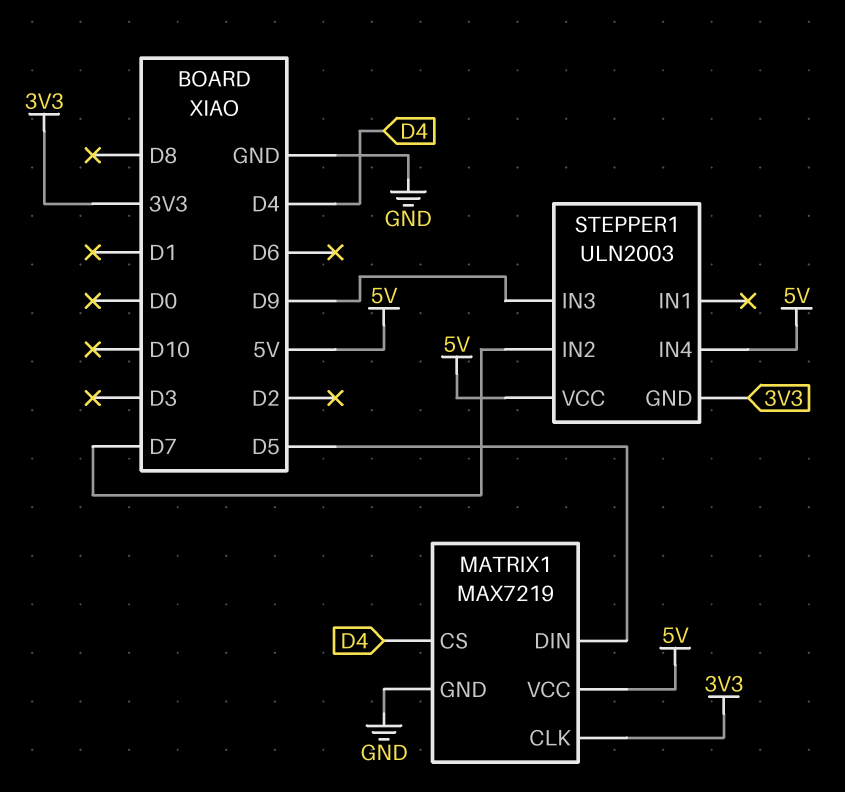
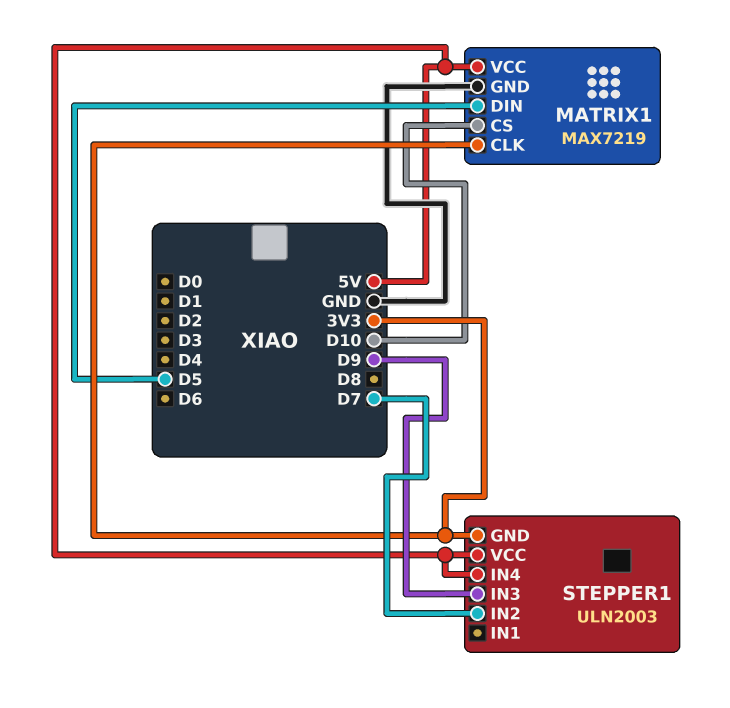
MATRIX1 pin CS: D4 -> D10

